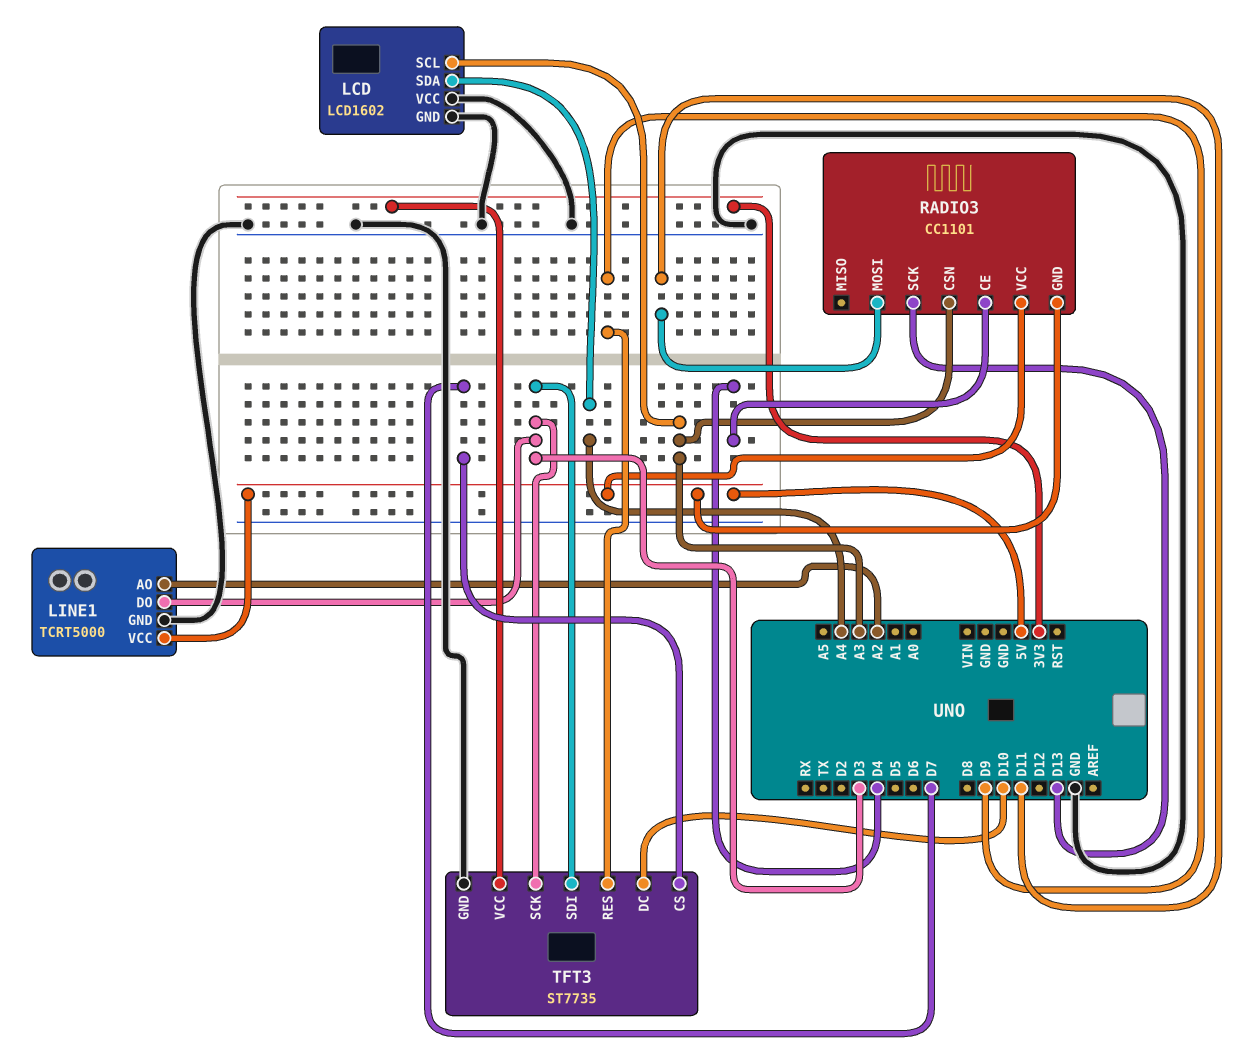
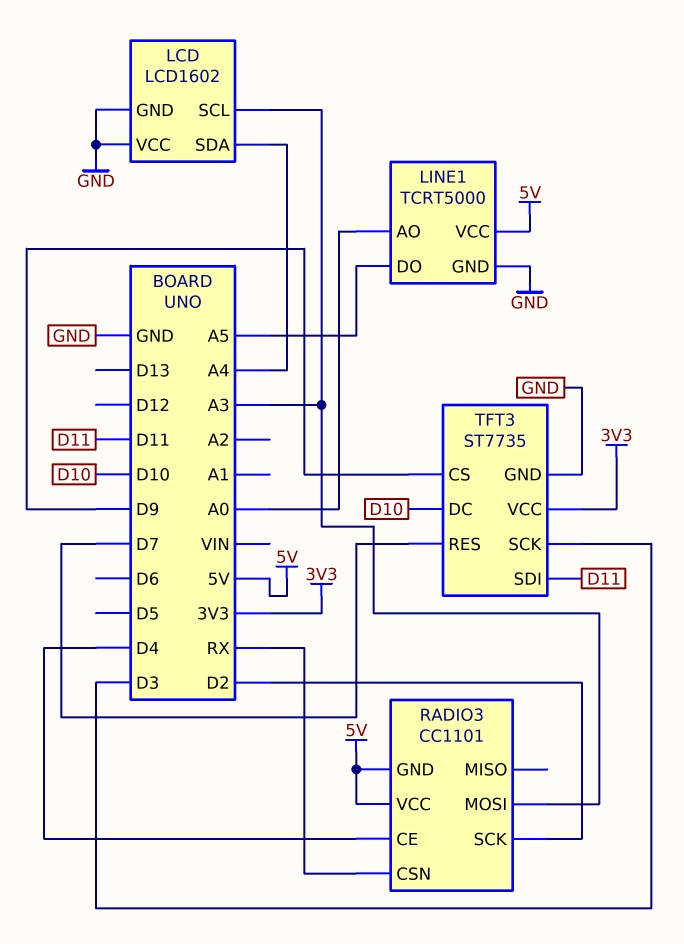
LINE1 pin AO: A2 -> A0
LINE1 pin DO: D3 -> A5
RADIO3 pin CSN: A3 -> RX
RADIO3 pin MOSI: D11 -> A3
RADIO3 pin SCK: D13 -> D2
TFT3 pin CS: D7 -> D9
TFT3 pin RES: D9 -> D7
TFT3 pin SDI: D3 -> D11

